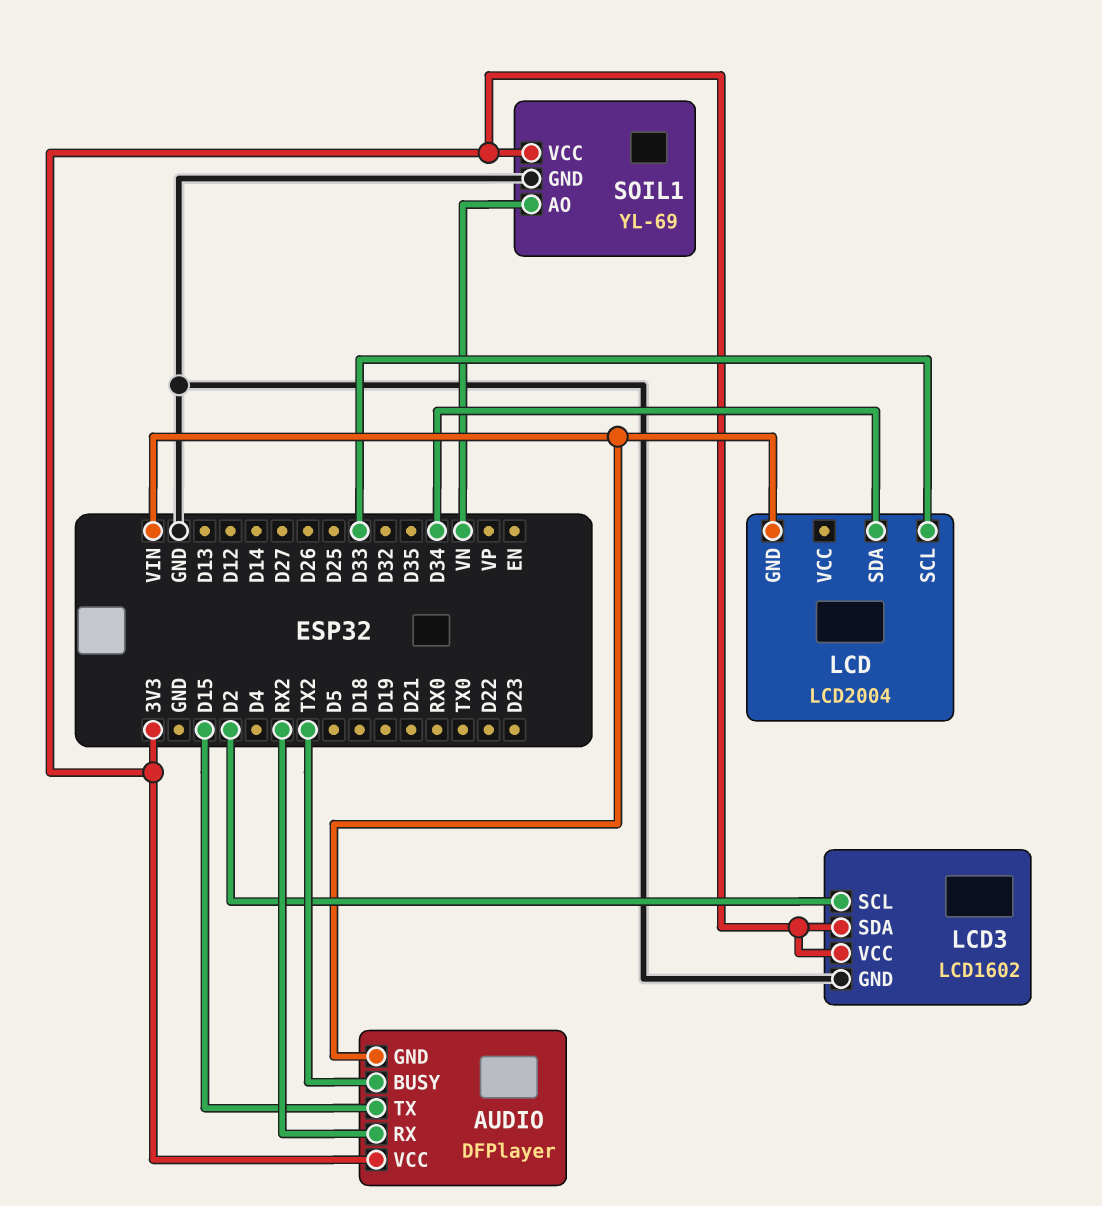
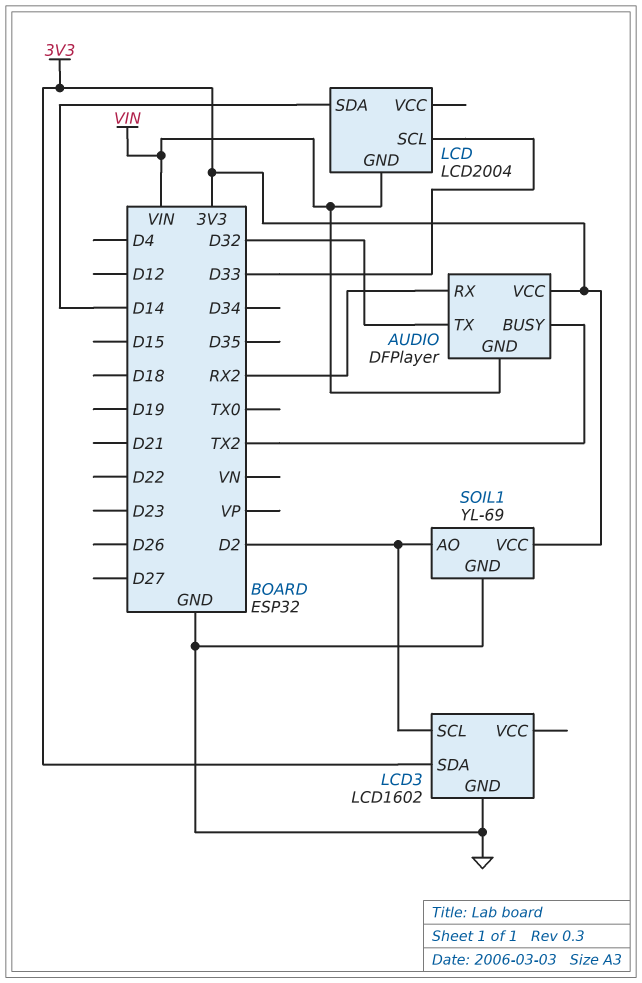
AUDIO pin TX: D15 -> D32
LCD pin SDA: D34 -> D14
LCD3 pin VCC: 3V3 -> none
SOIL1 pin AO: VN -> D2

